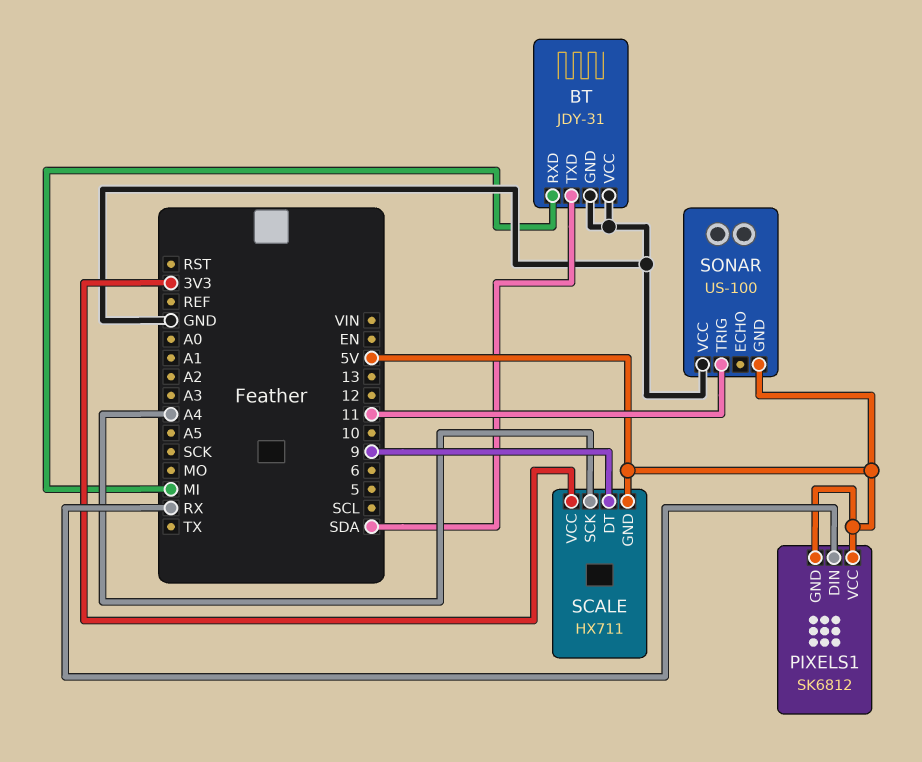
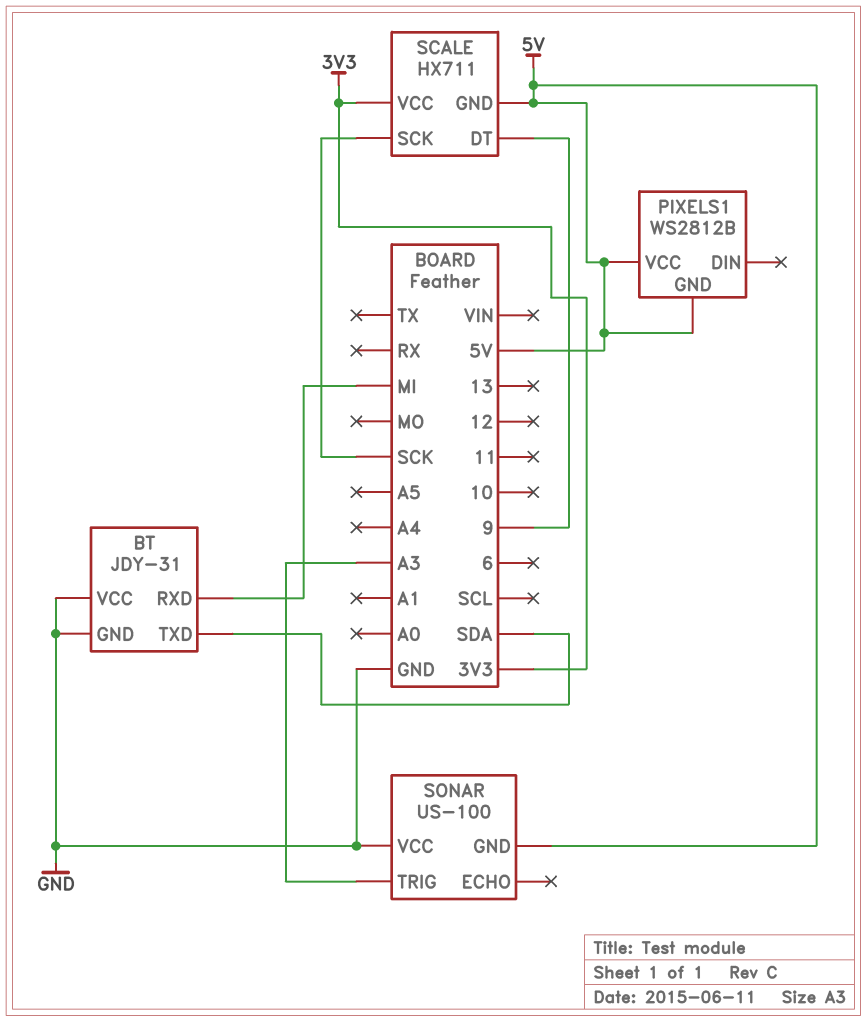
PIXELS1: SK6812 -> WS2812B
PIXELS1 pin DIN: RX -> none
SCALE pin SCK: A4 -> SCK
SONAR pin TRIG: 11 -> A3

